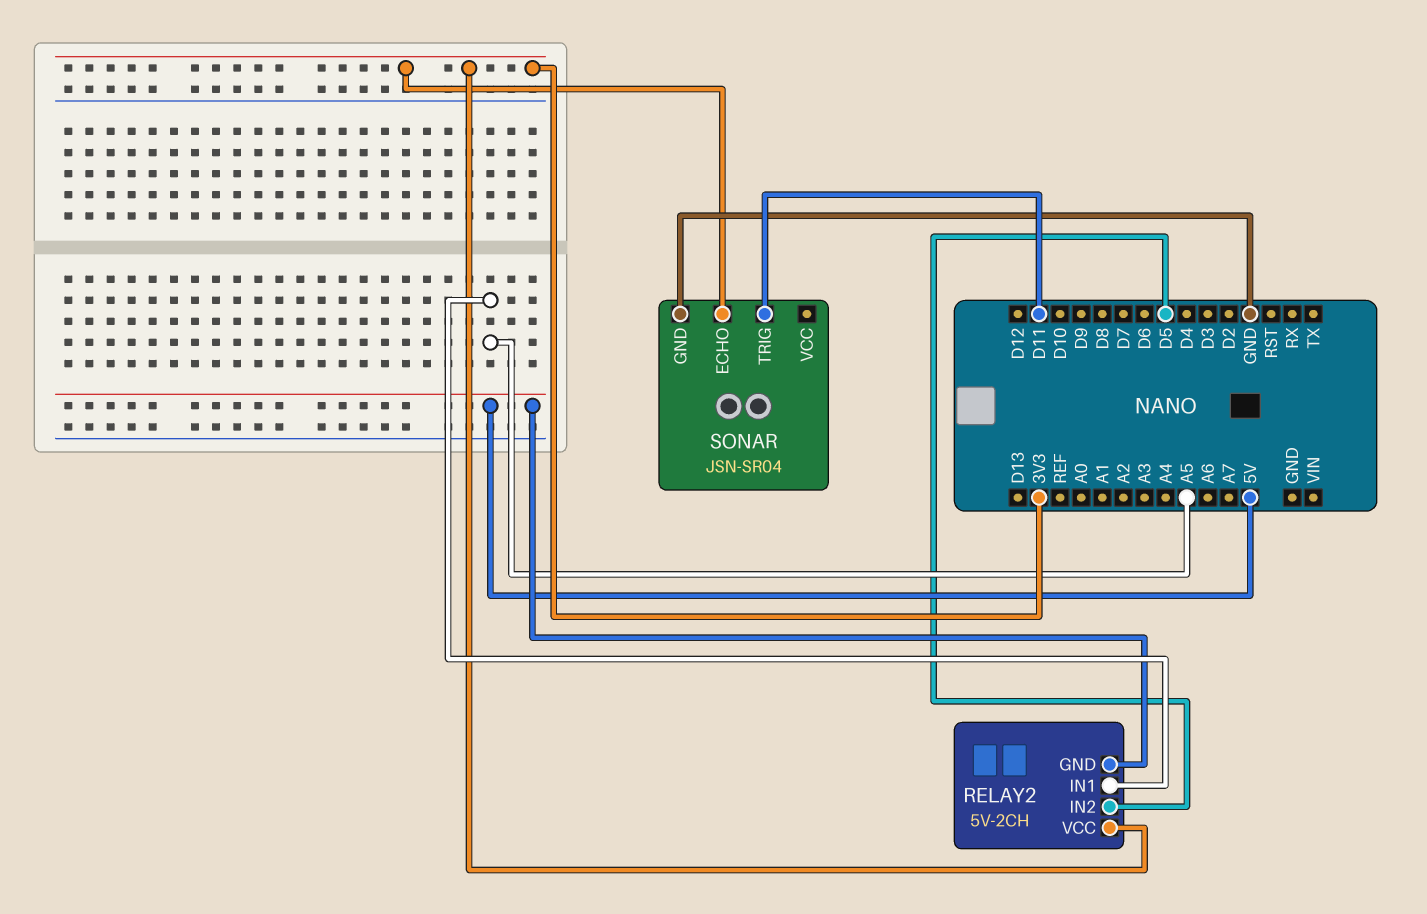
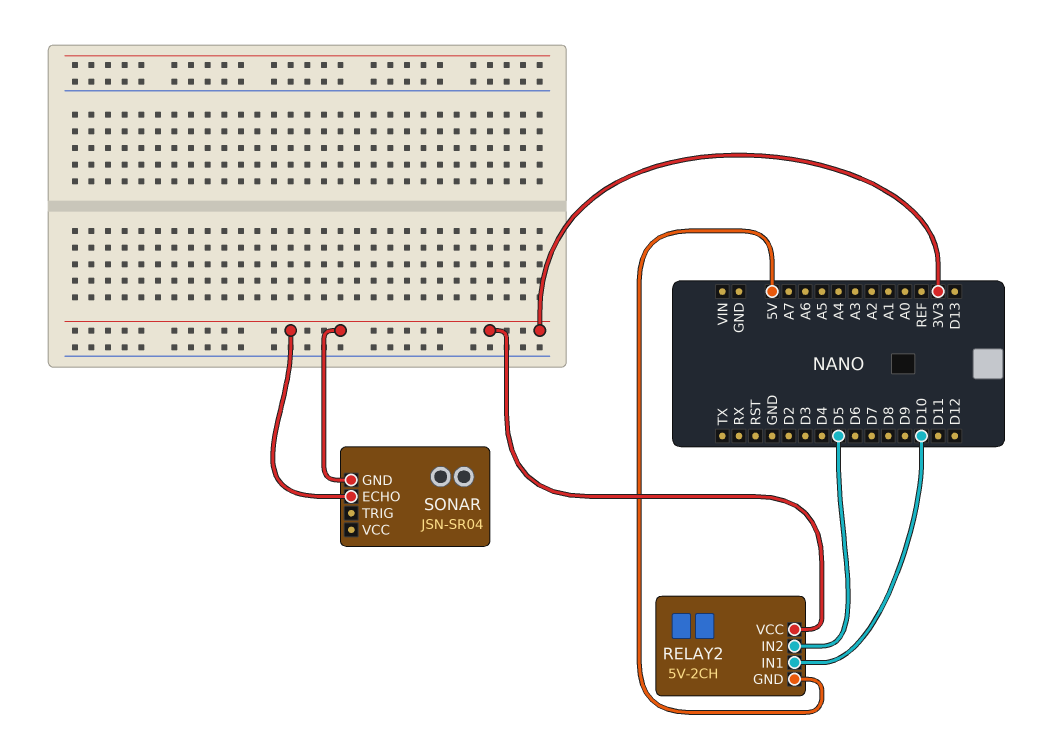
RELAY2 pin IN1: A5 -> D10
SONAR pin GND: GND -> 3V3
SONAR pin TRIG: D11 -> none

